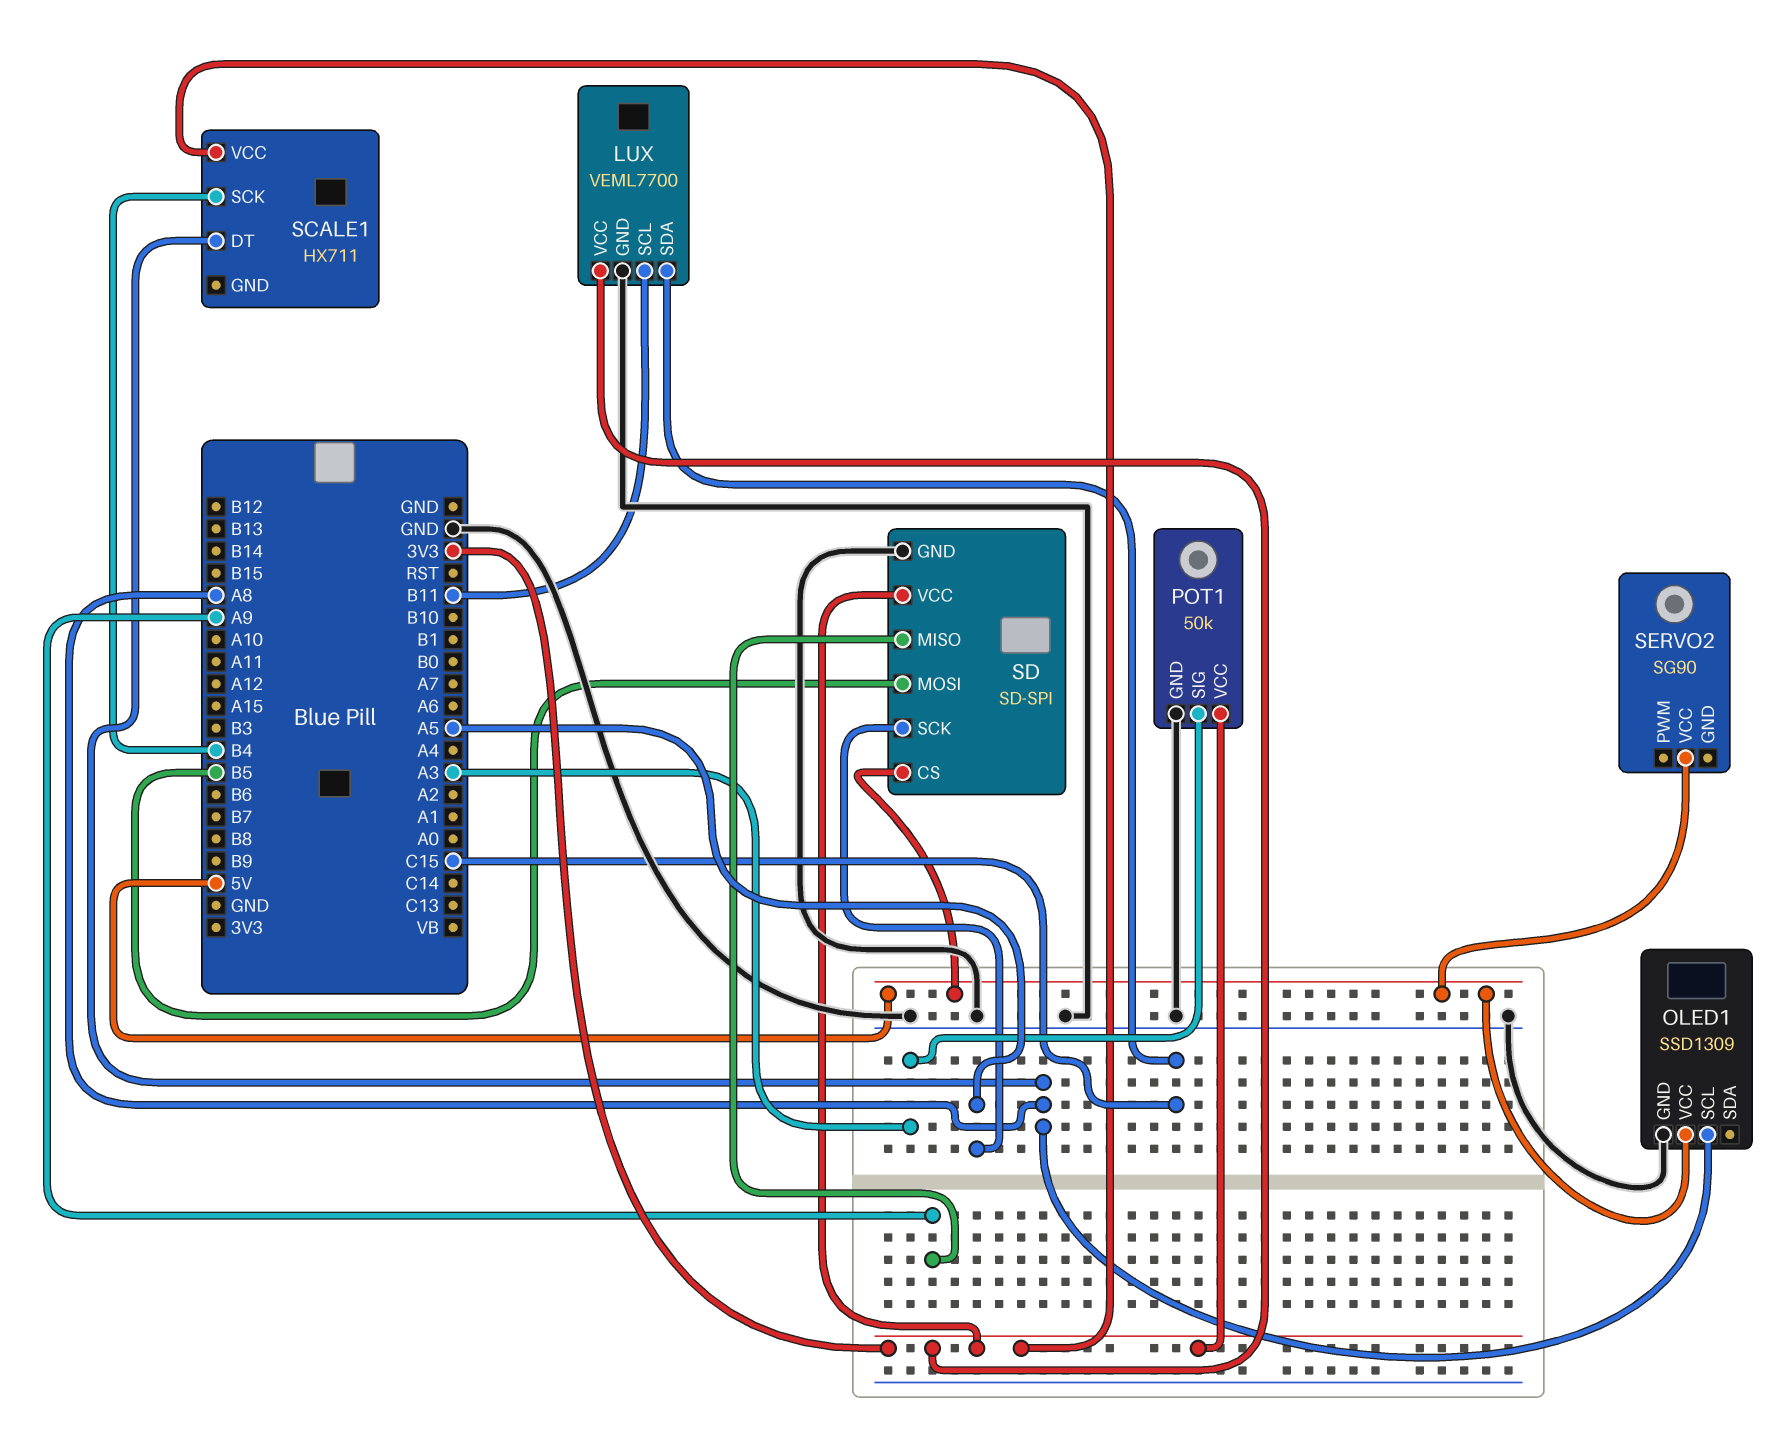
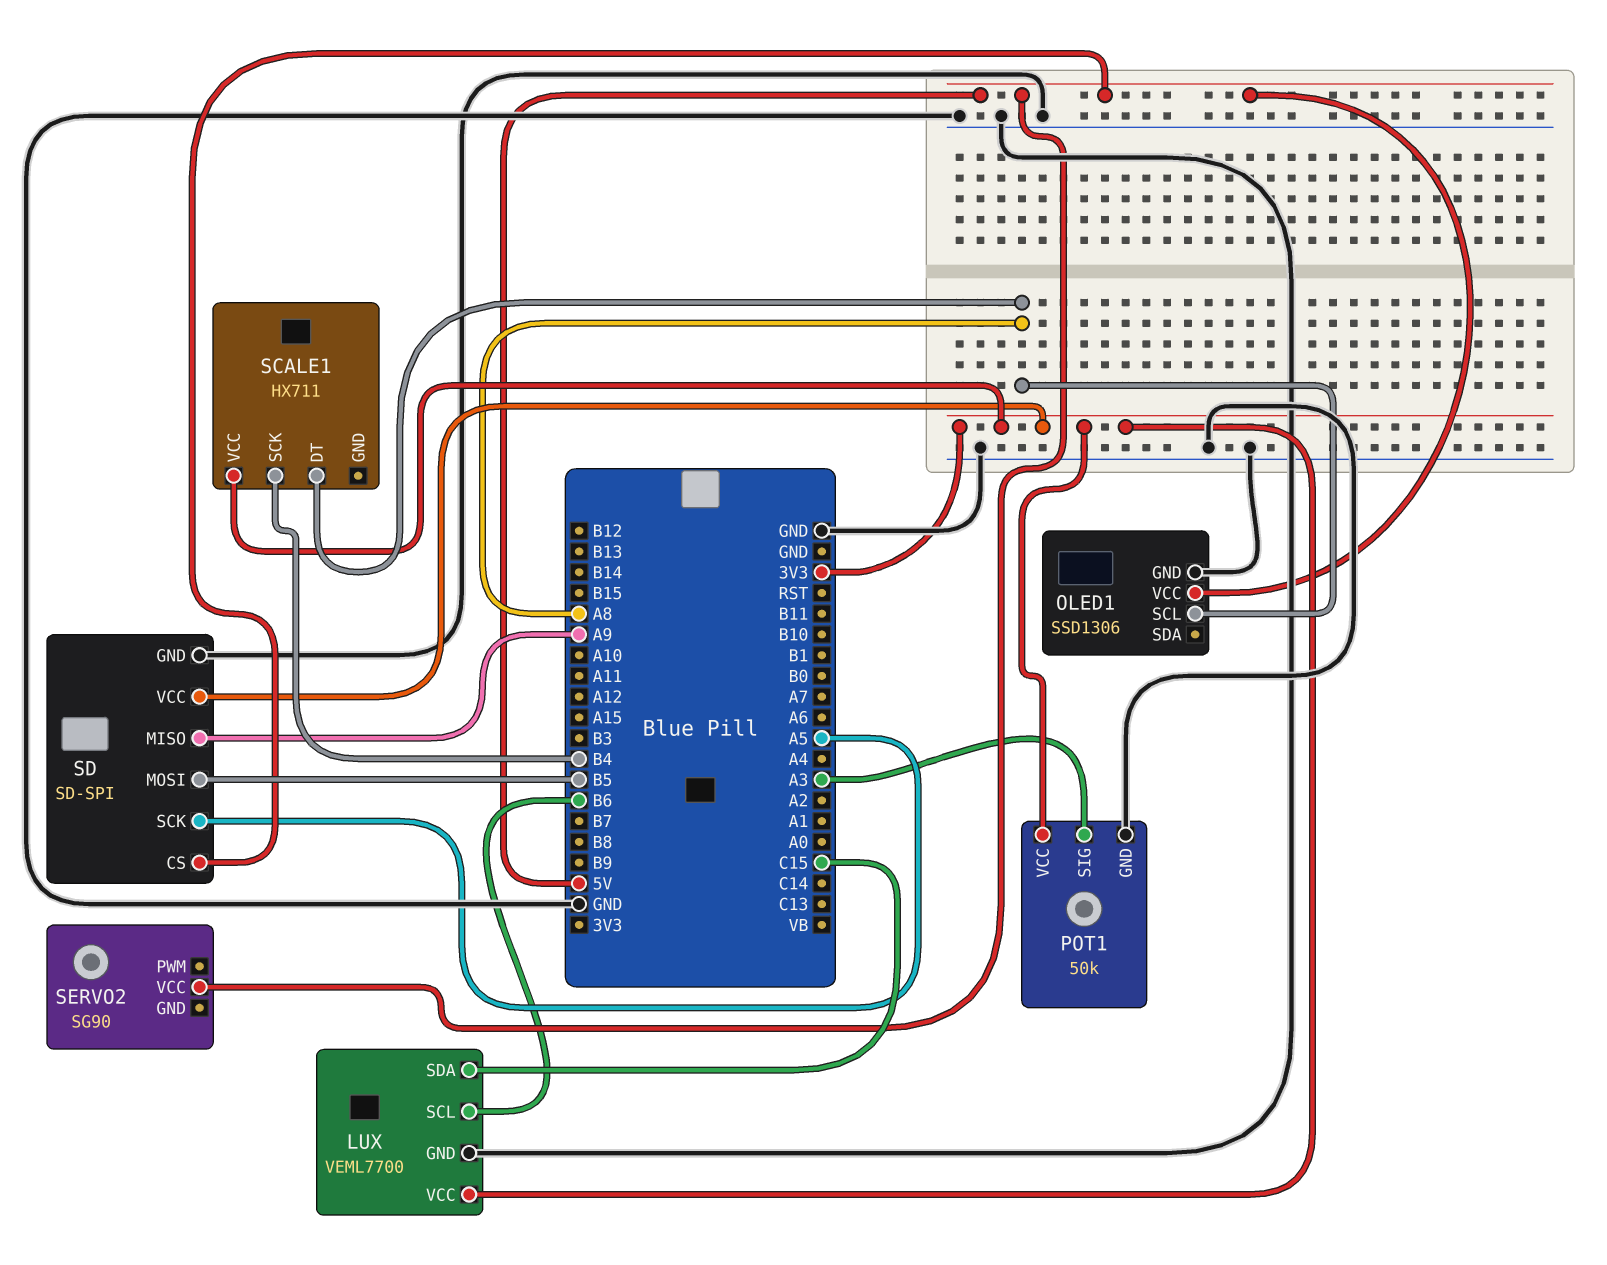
LUX pin SCL: B11 -> B6
OLED1: SSD1309 -> SSD1306

